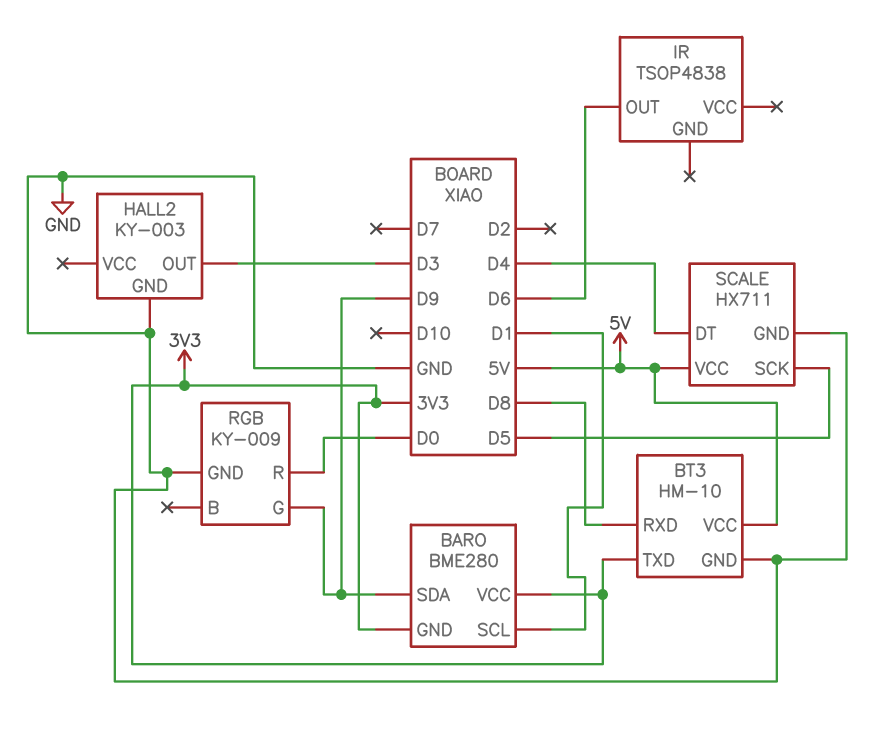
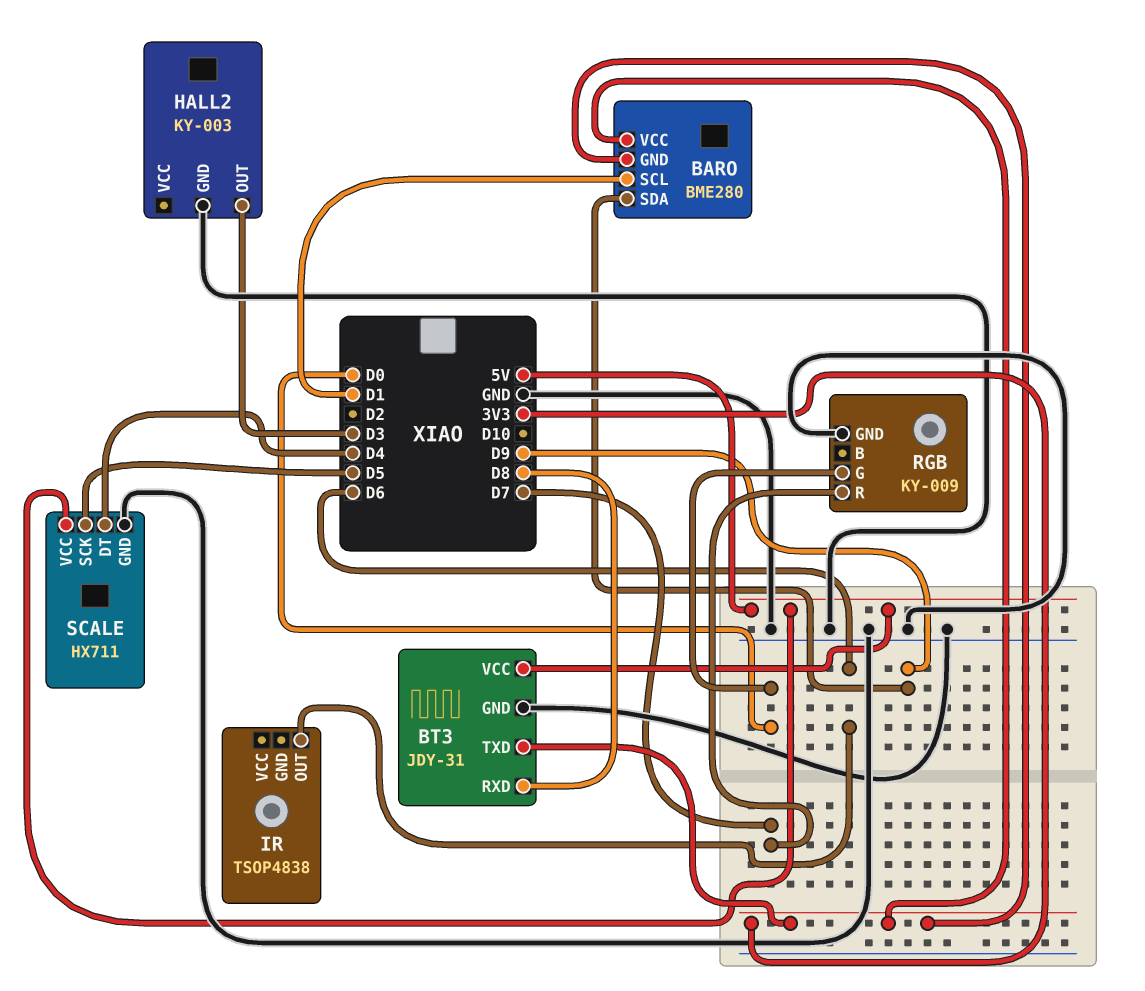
BT3: HM-10 -> JDY-31
RGB pin G: D9 -> D0
RGB pin R: D0 -> D7

